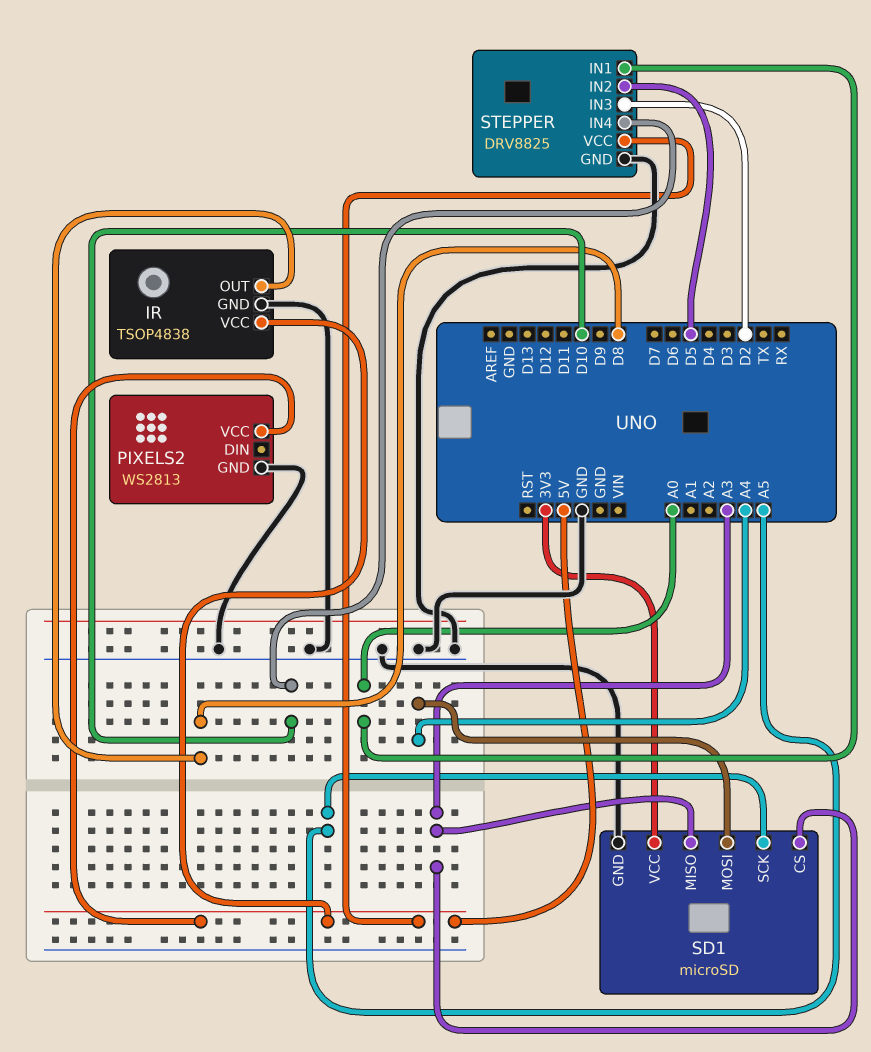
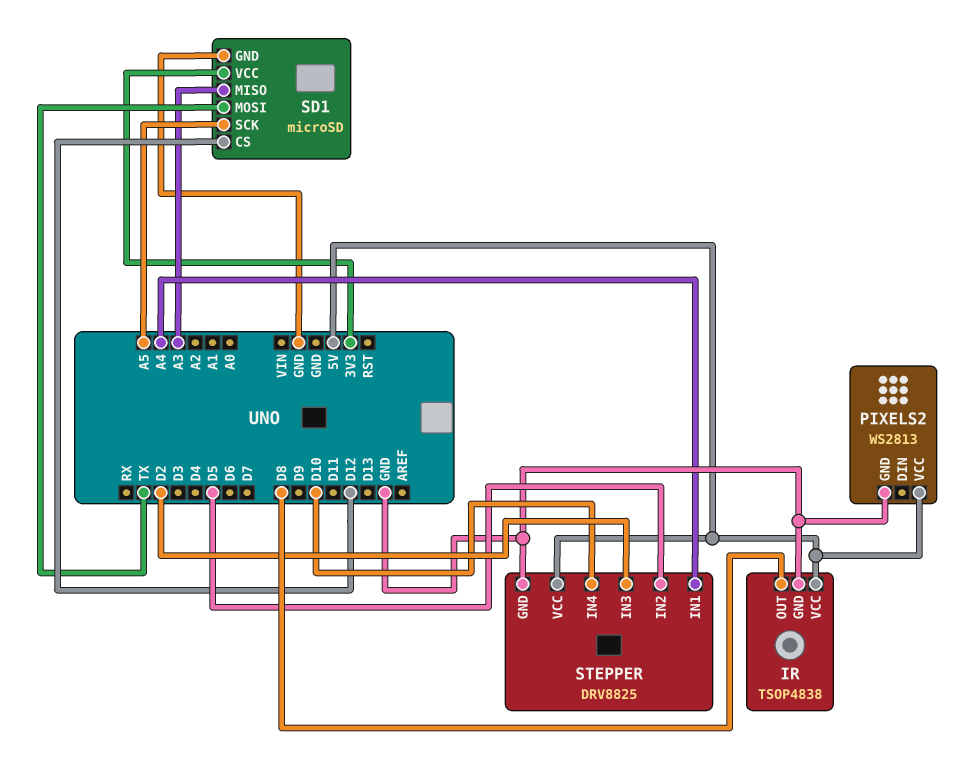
SD1 pin CS: A3 -> D12
SD1 pin MOSI: A4 -> TX
STEPPER pin IN1: A0 -> A4

